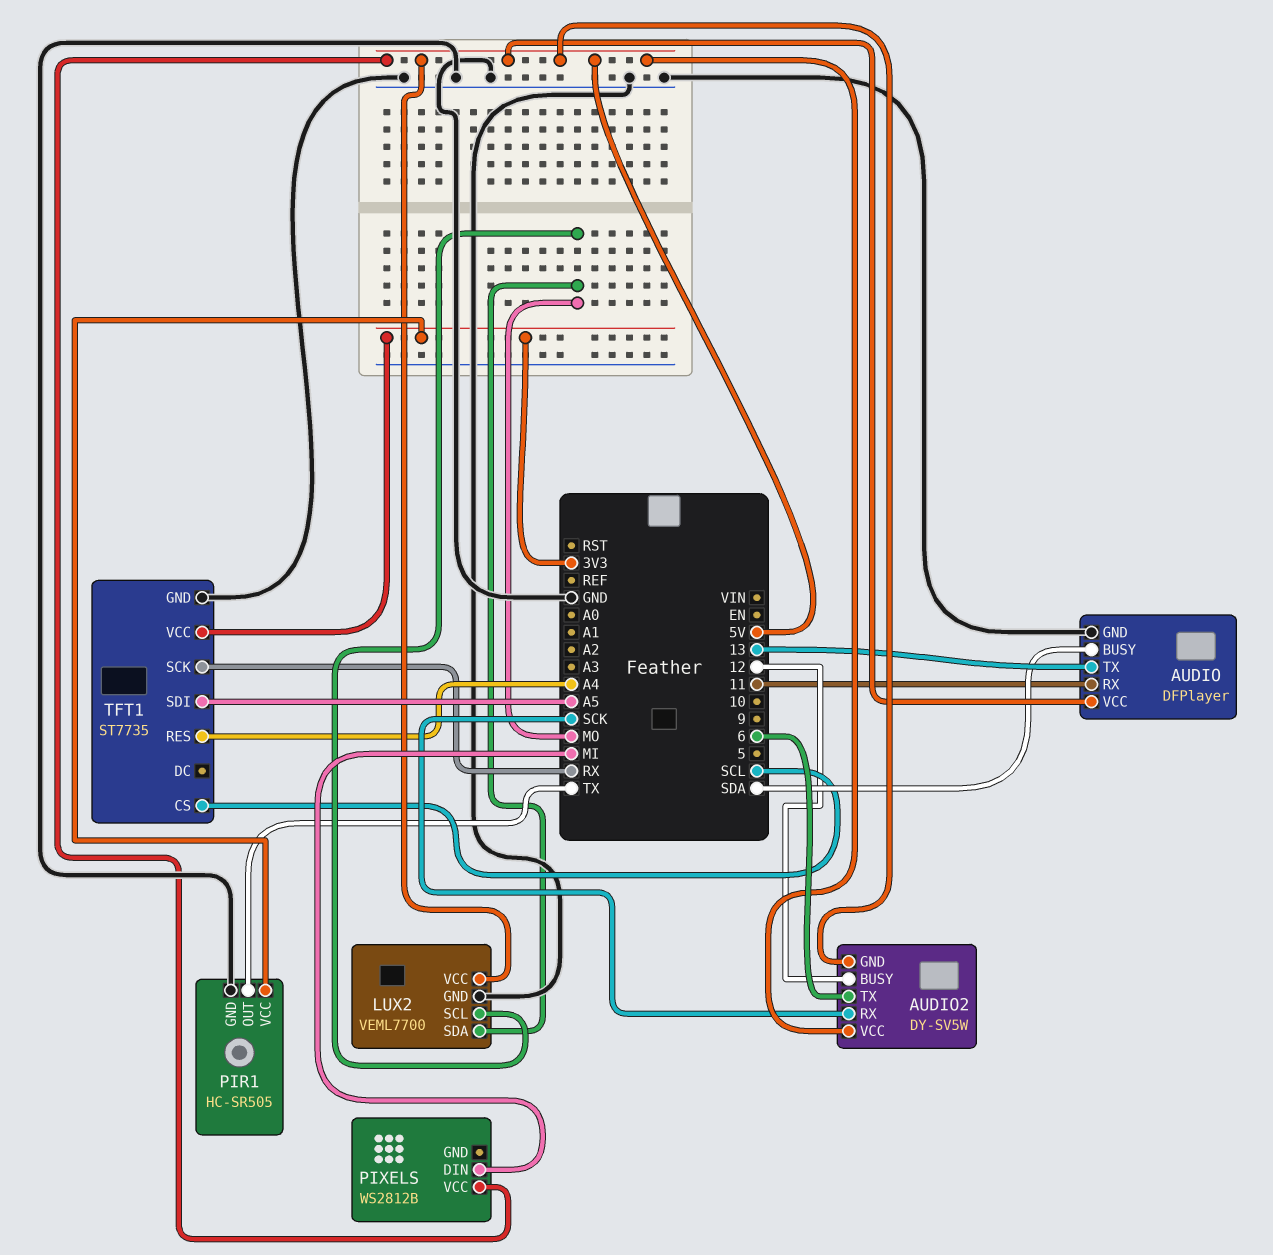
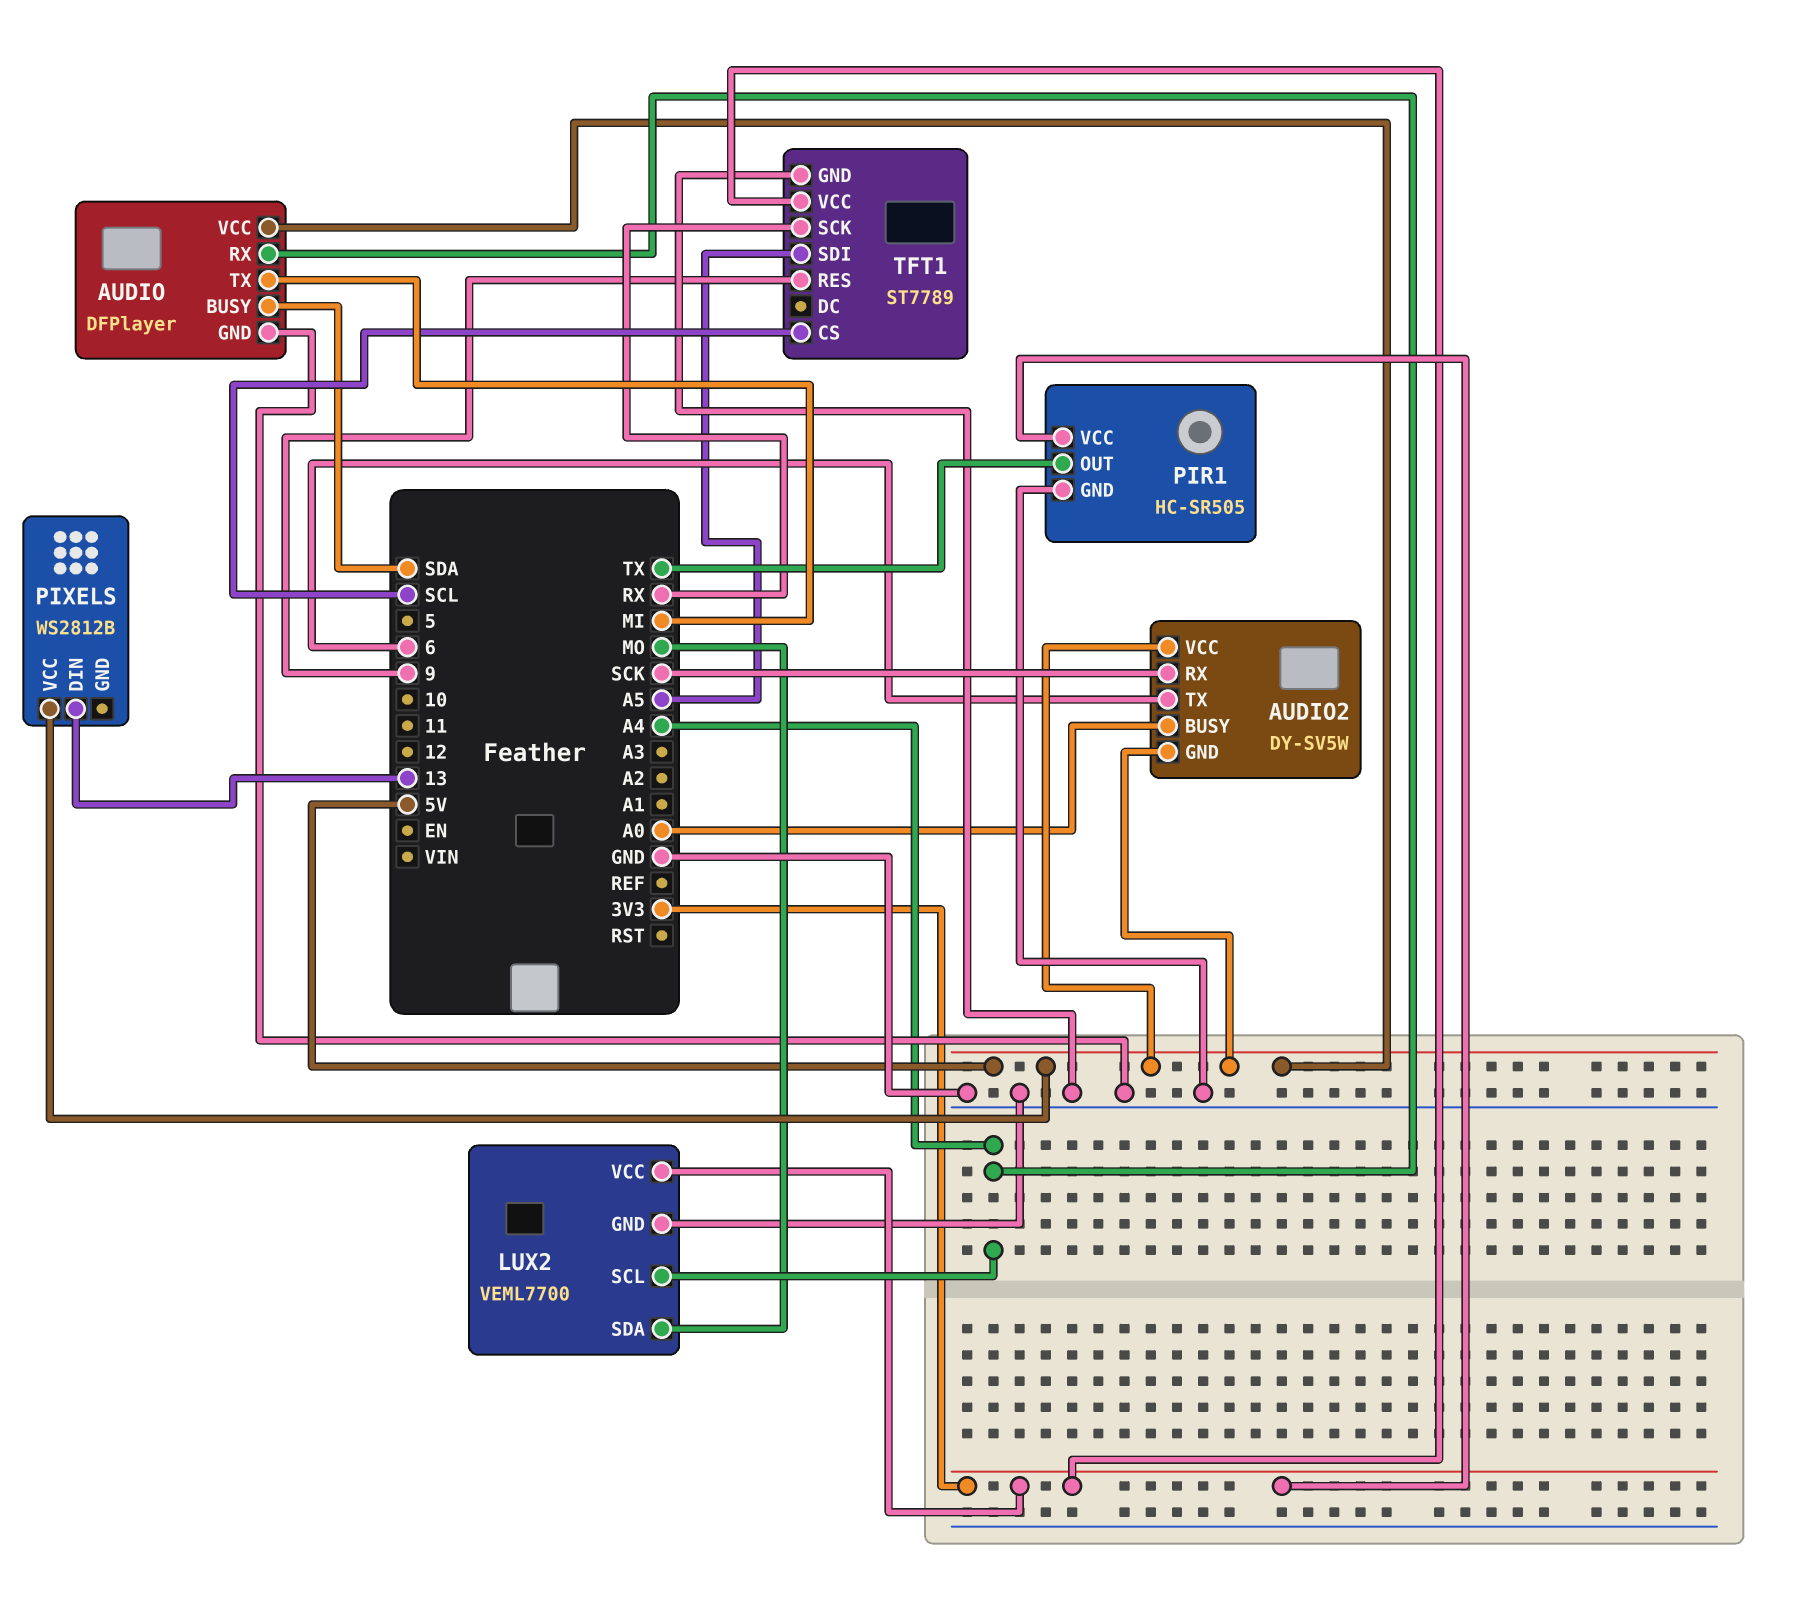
AUDIO pin RX: 11 -> A4
AUDIO pin TX: 13 -> MI
AUDIO2 pin BUSY: 12 -> A0
LUX2 pin SCL: MO -> A4
LUX2 pin VCC: 5V -> 3V3
PIXELS pin DIN: MI -> 13
TFT1: ST7735 -> ST7789
TFT1 pin RES: A4 -> 9

